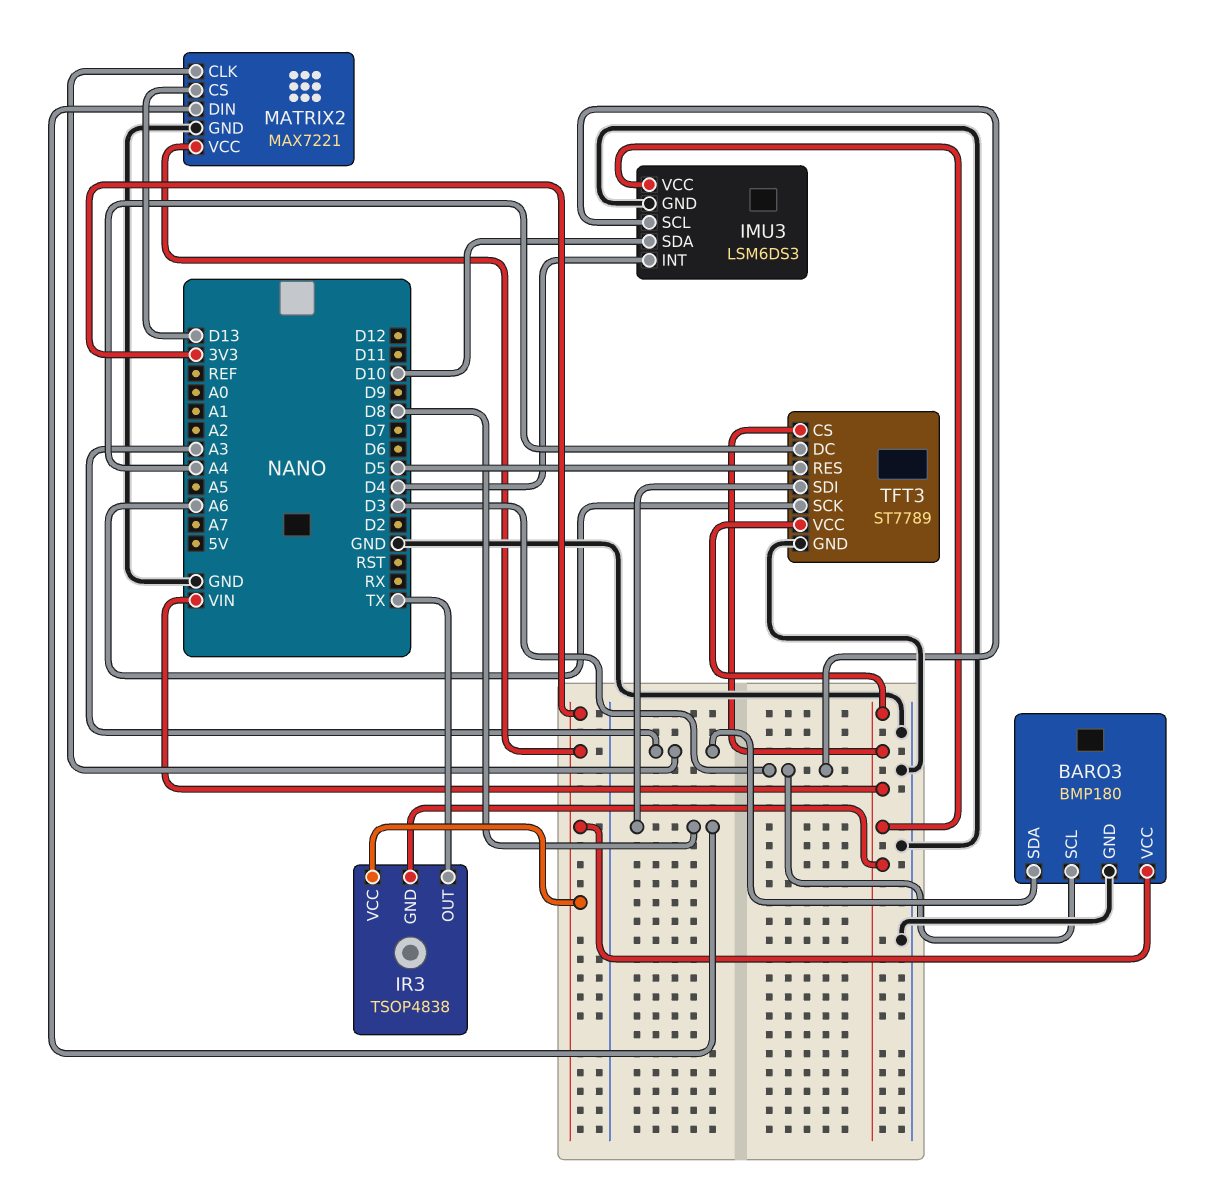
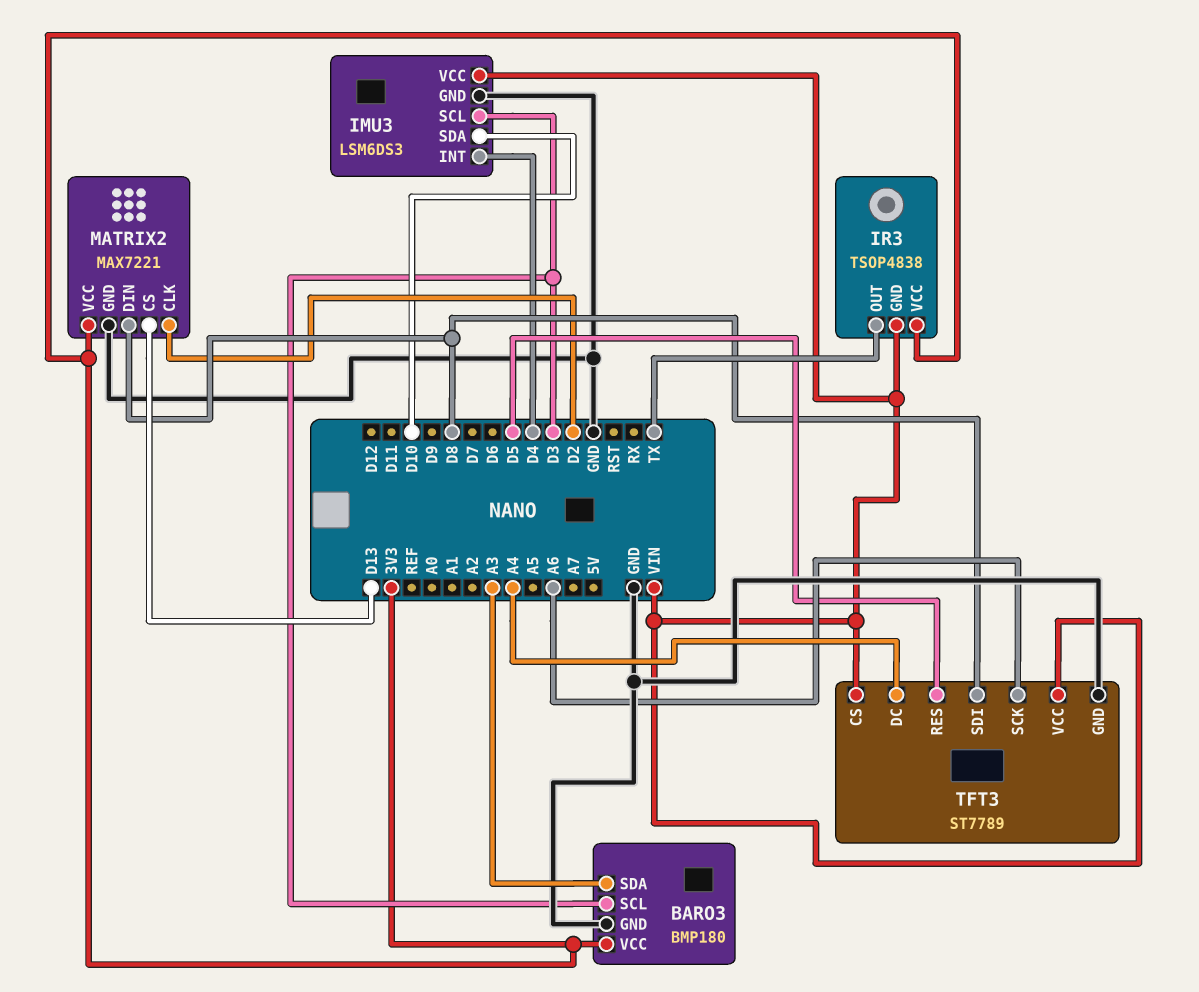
MATRIX2 pin CLK: A3 -> D2

